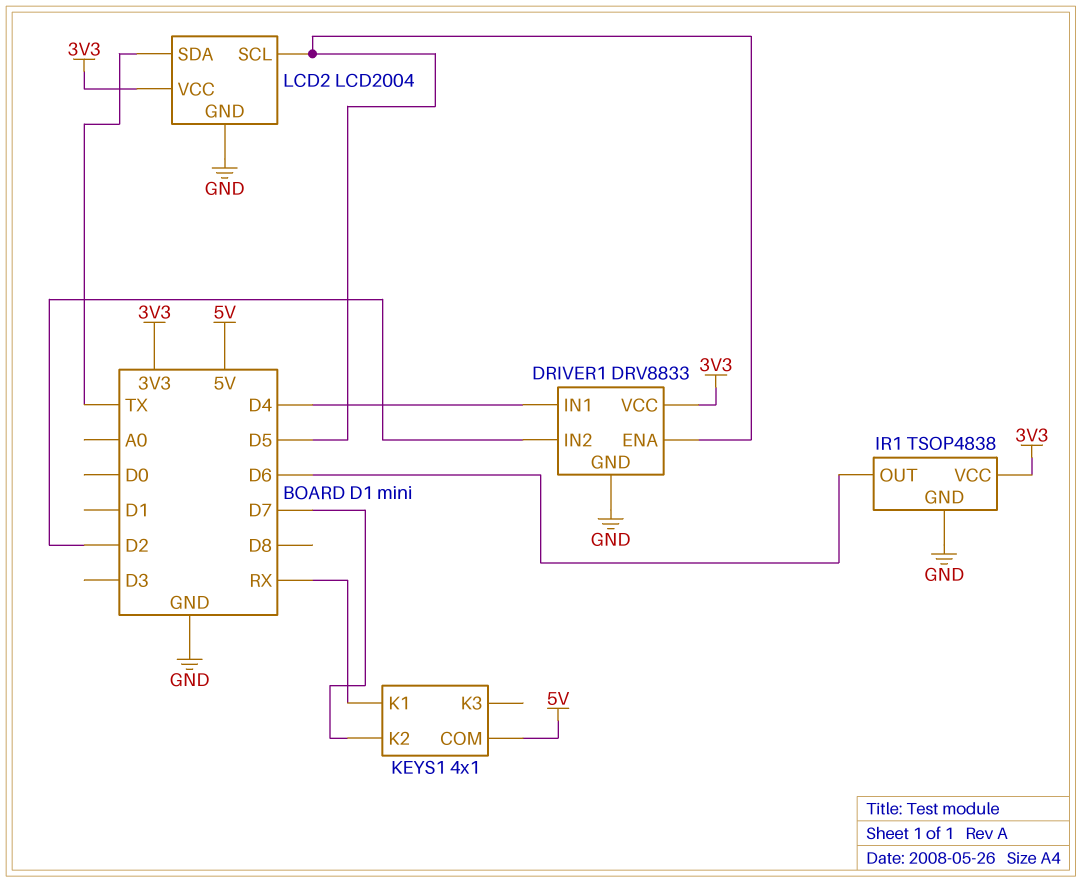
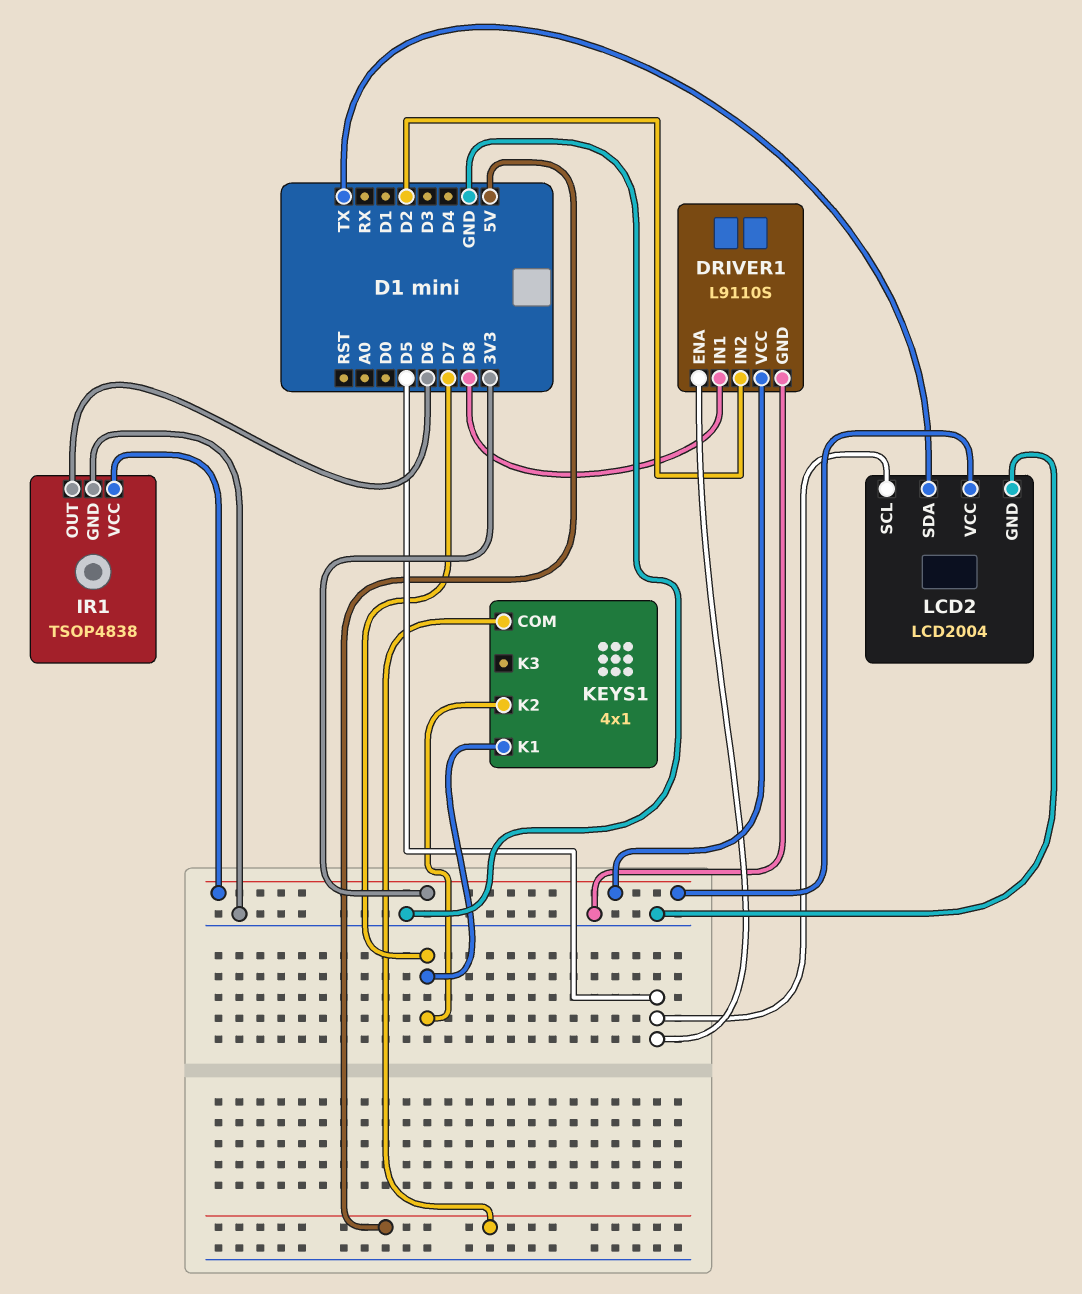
DRIVER1: DRV8833 -> L9110S
DRIVER1 pin IN1: D4 -> D8
KEYS1 pin K1: RX -> D7

